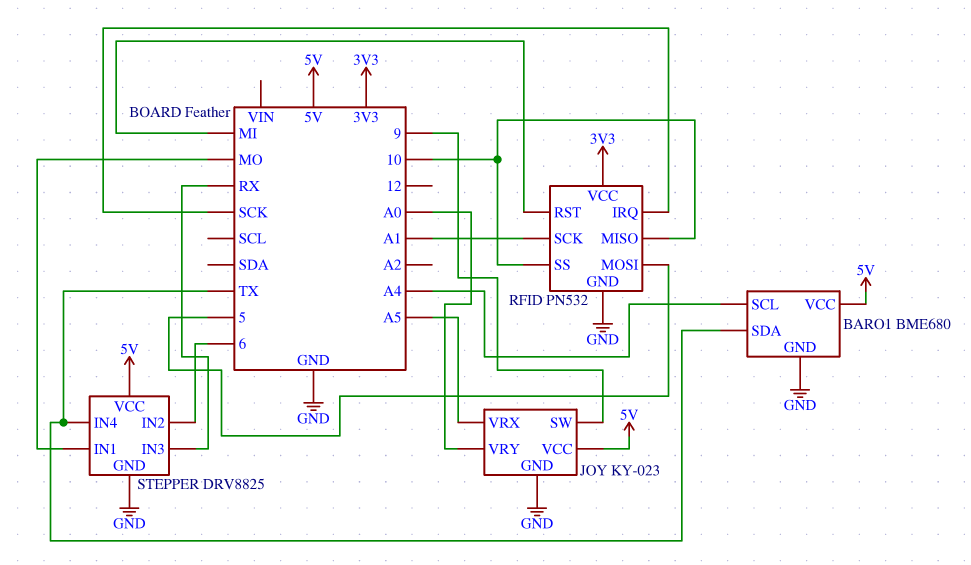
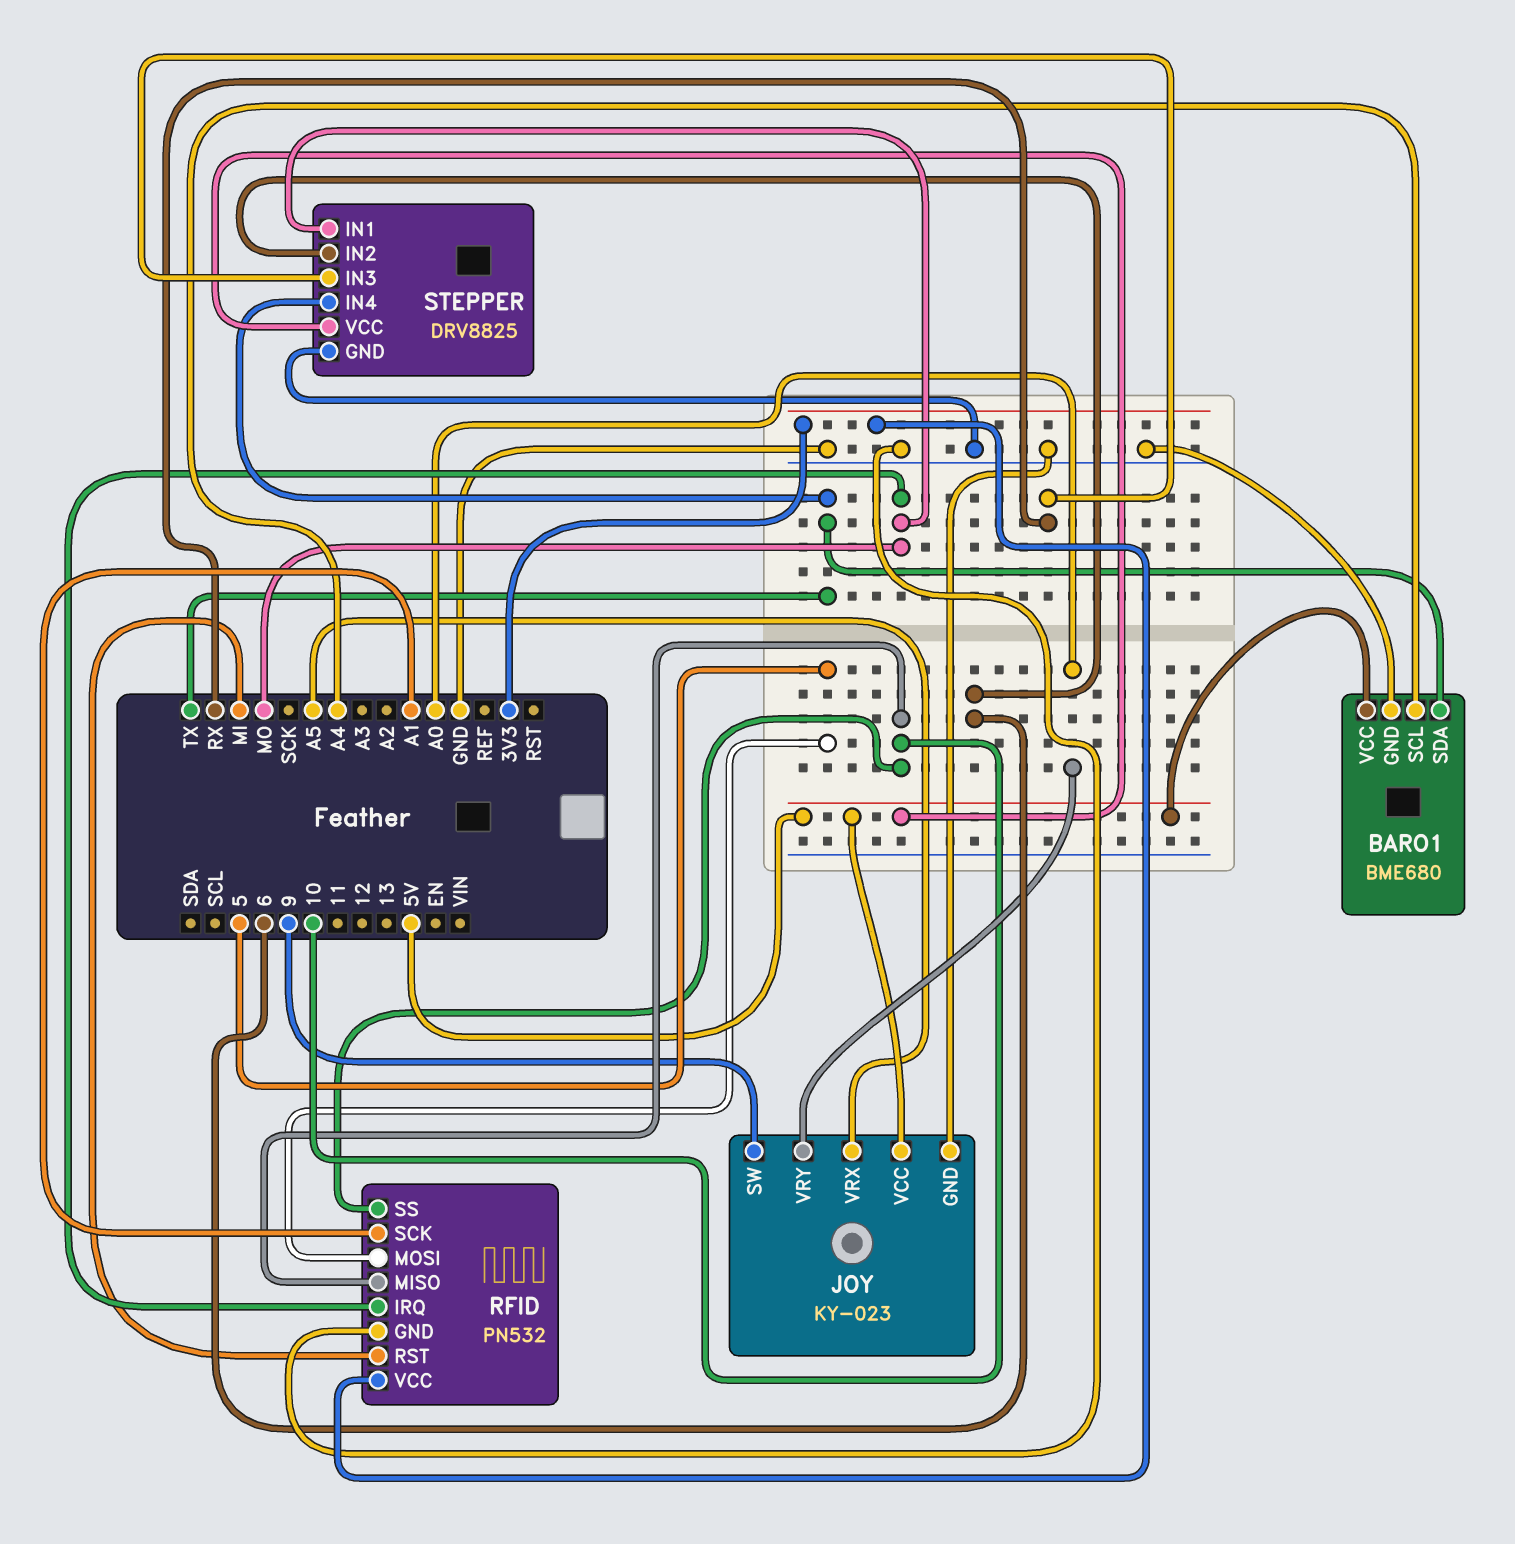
RFID pin IRQ: SCK -> MO

